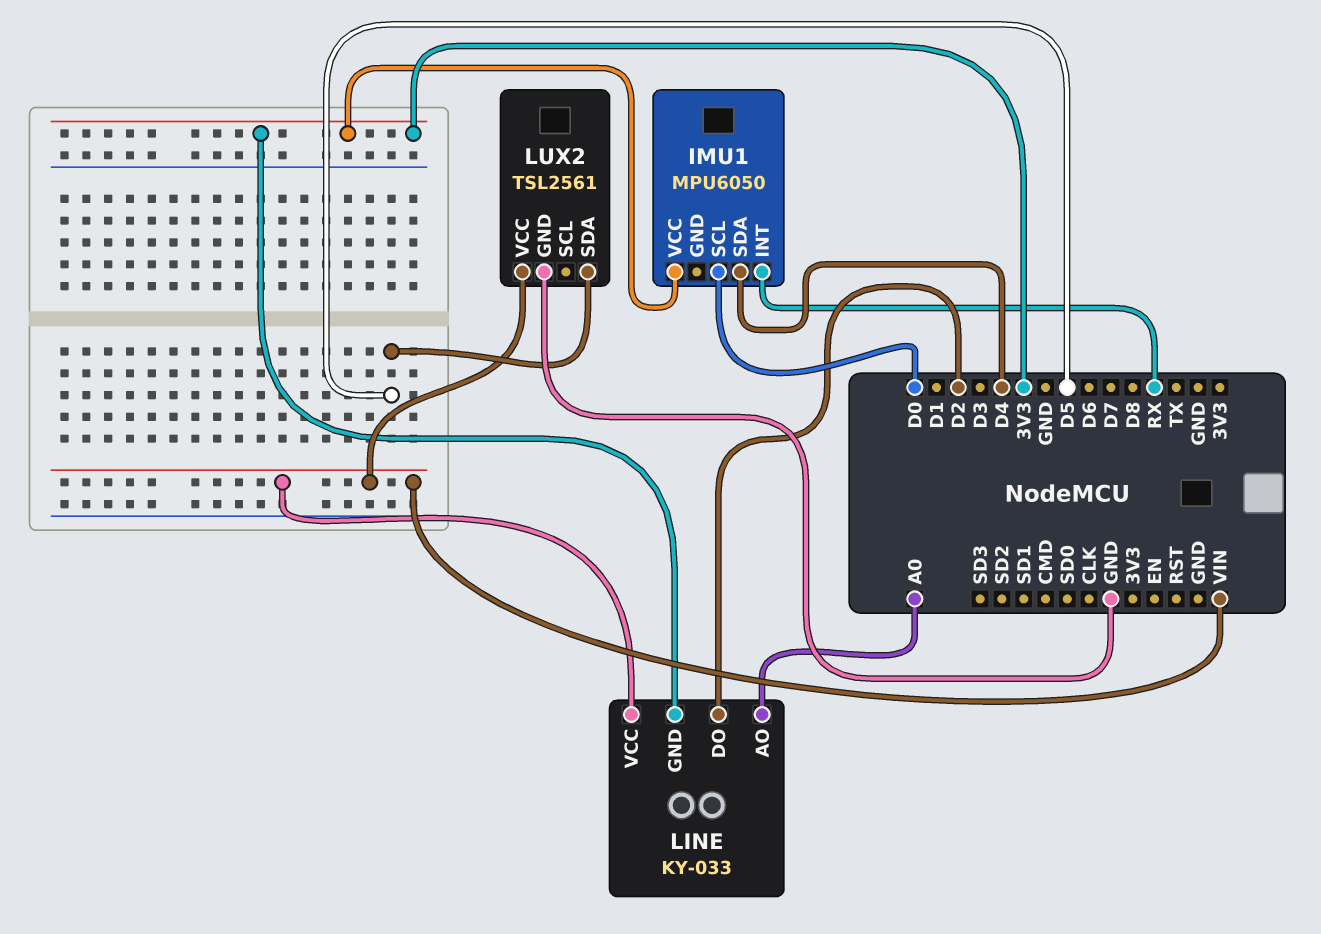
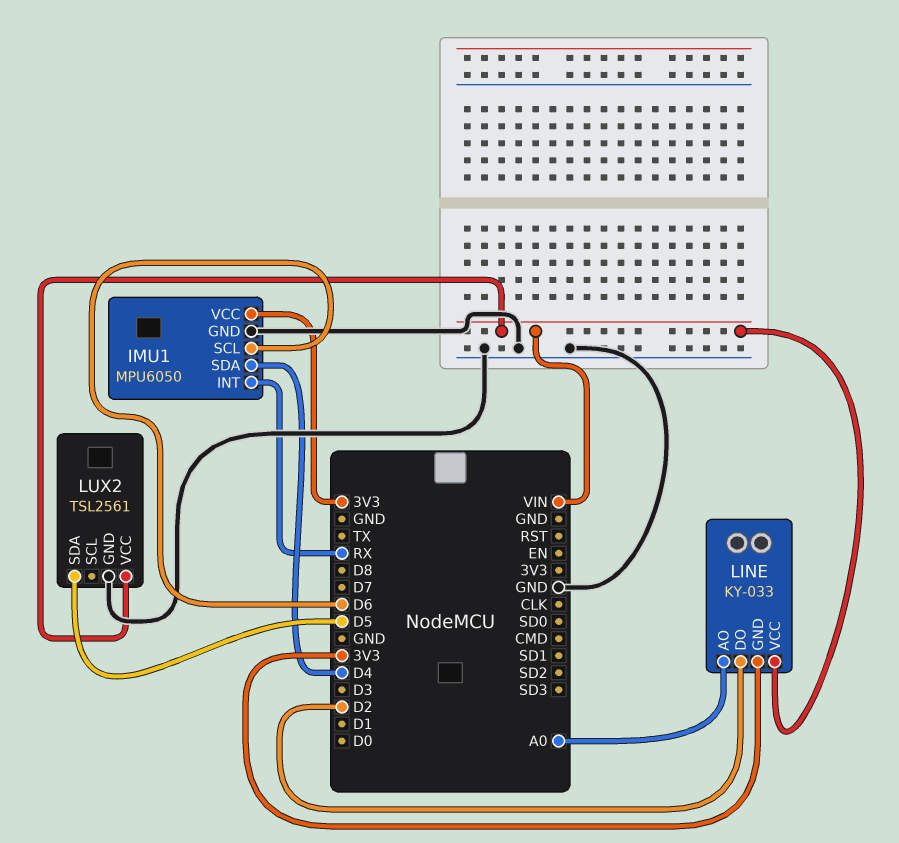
IMU1 pin GND: none -> GND
IMU1 pin SCL: D0 -> D6

